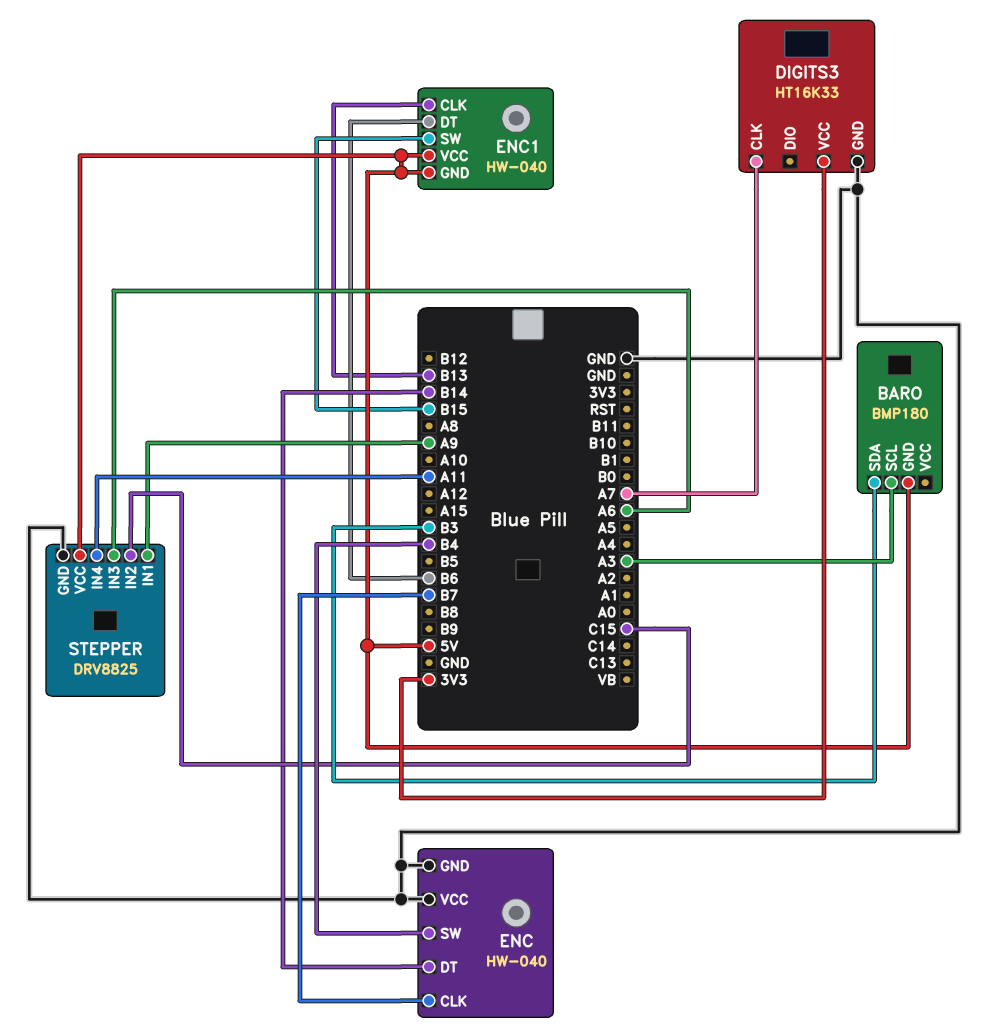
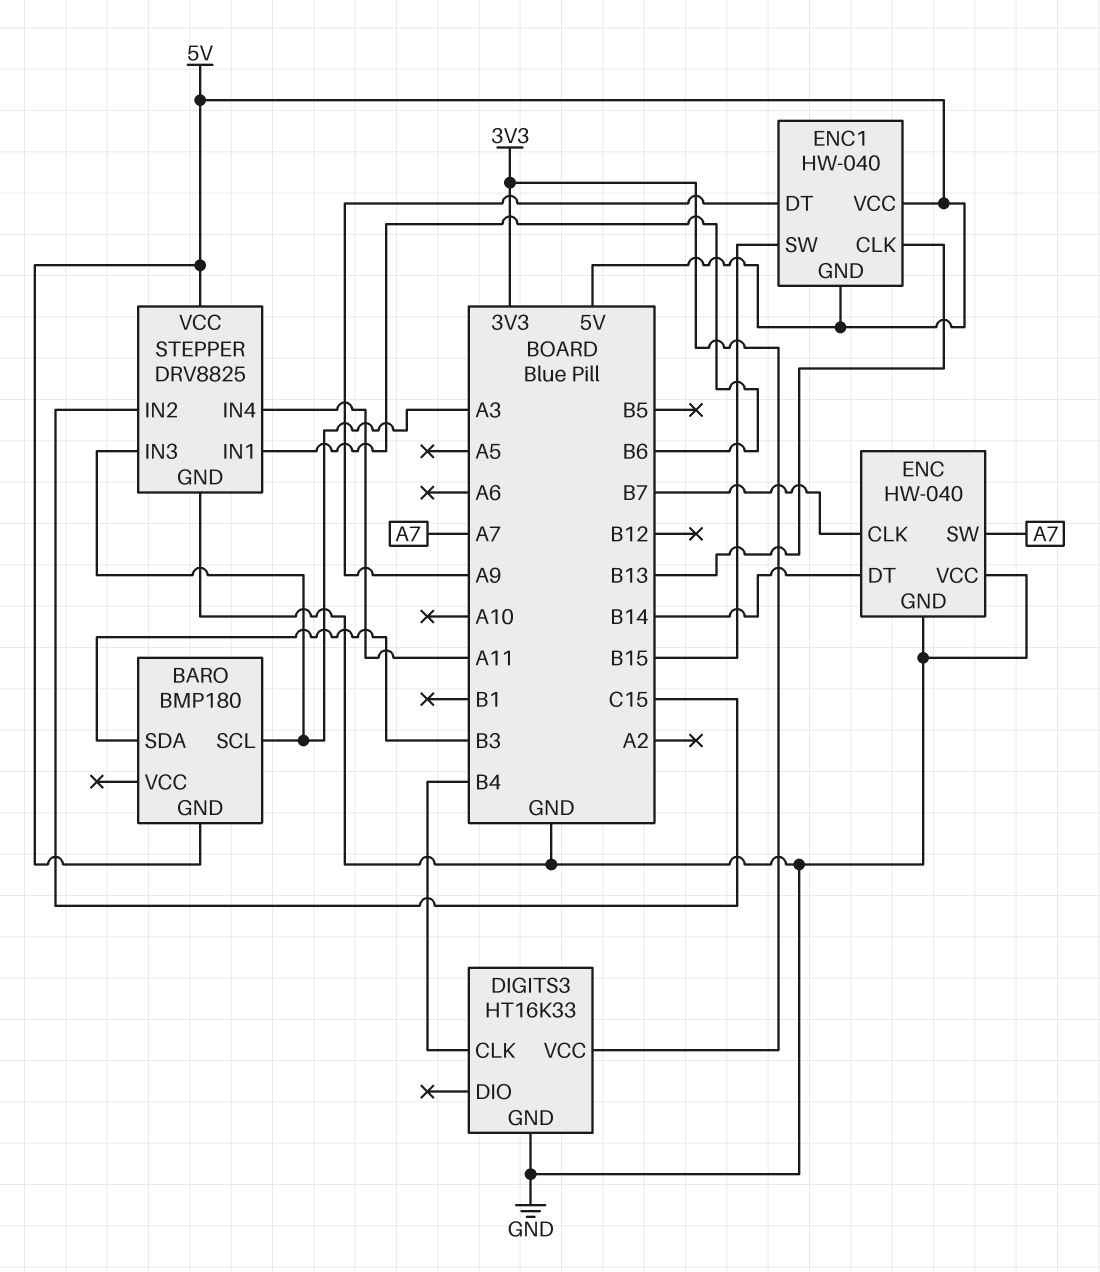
DIGITS3 pin CLK: A7 -> B4
ENC pin SW: B4 -> A7
ENC1 pin DT: B6 -> A9
STEPPER pin IN1: A9 -> B6
STEPPER pin IN3: A6 -> A3

